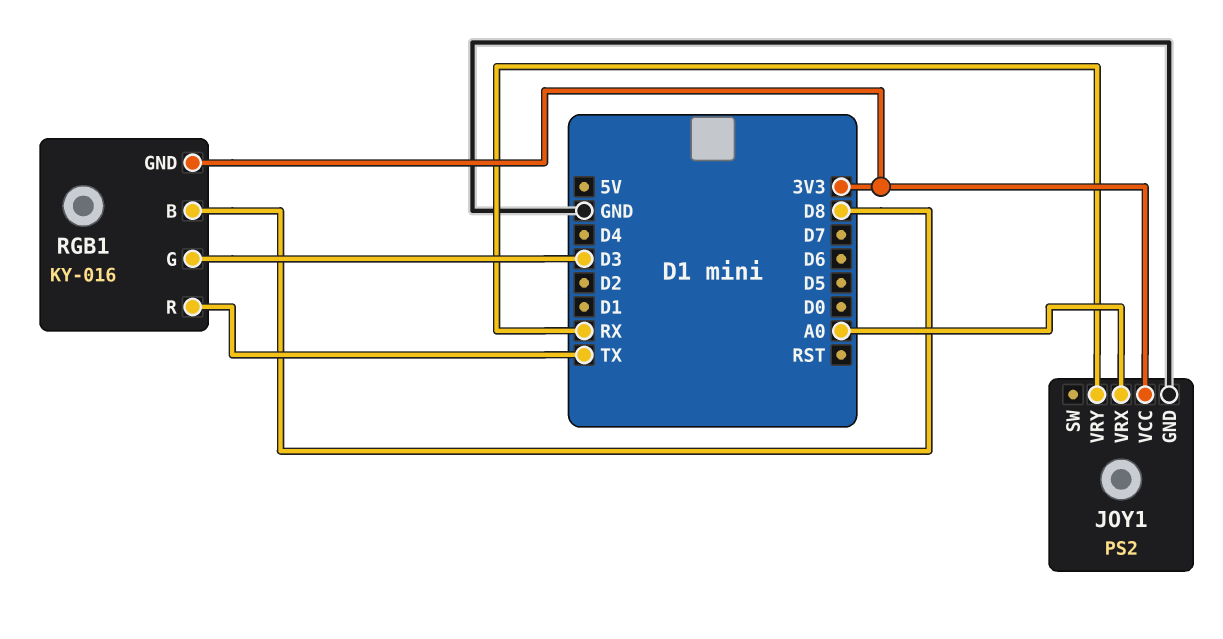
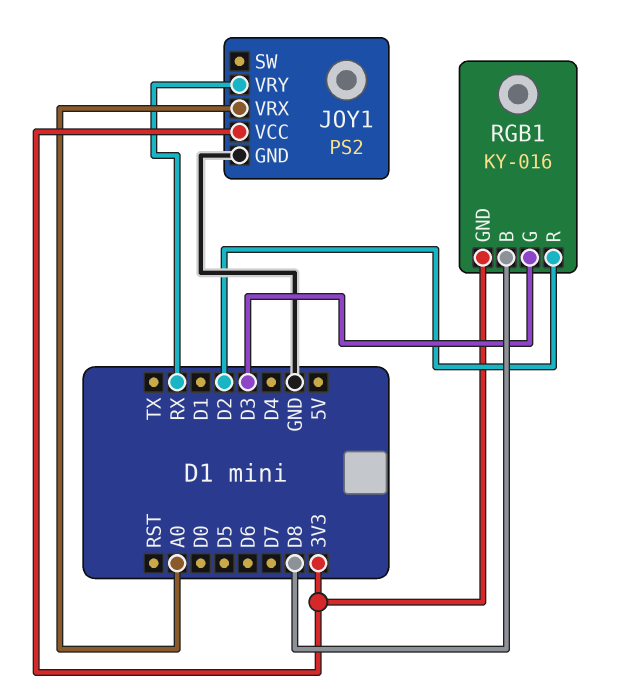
RGB1 pin R: TX -> D2

